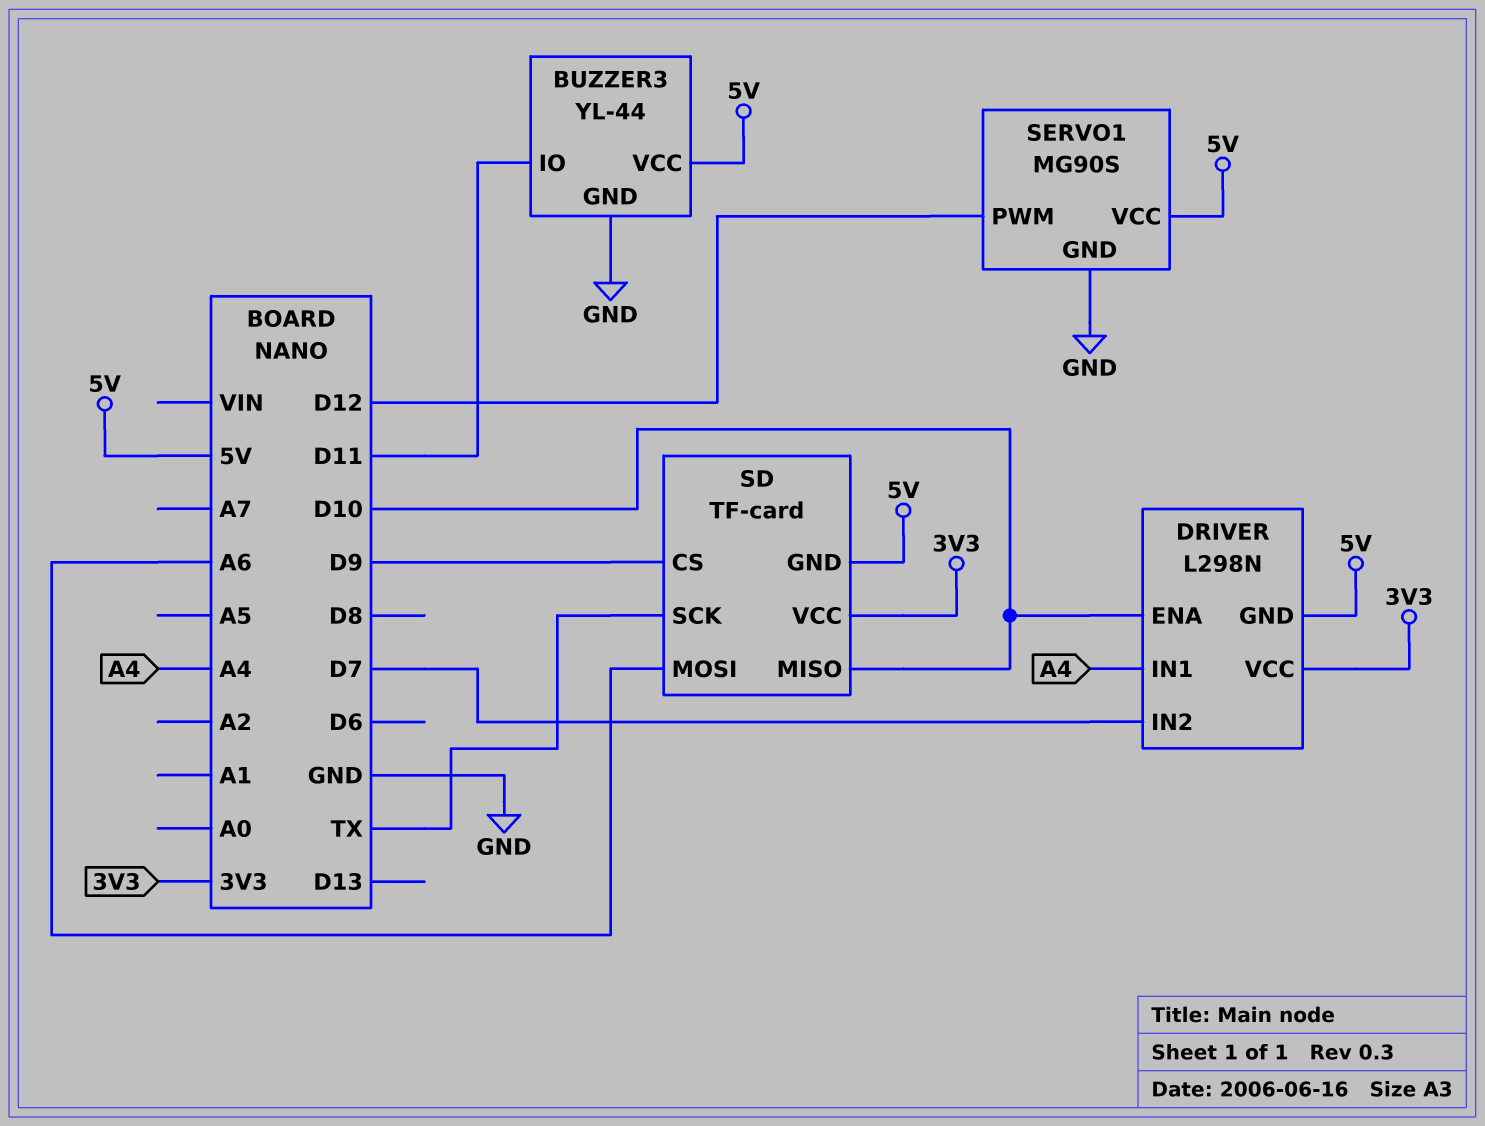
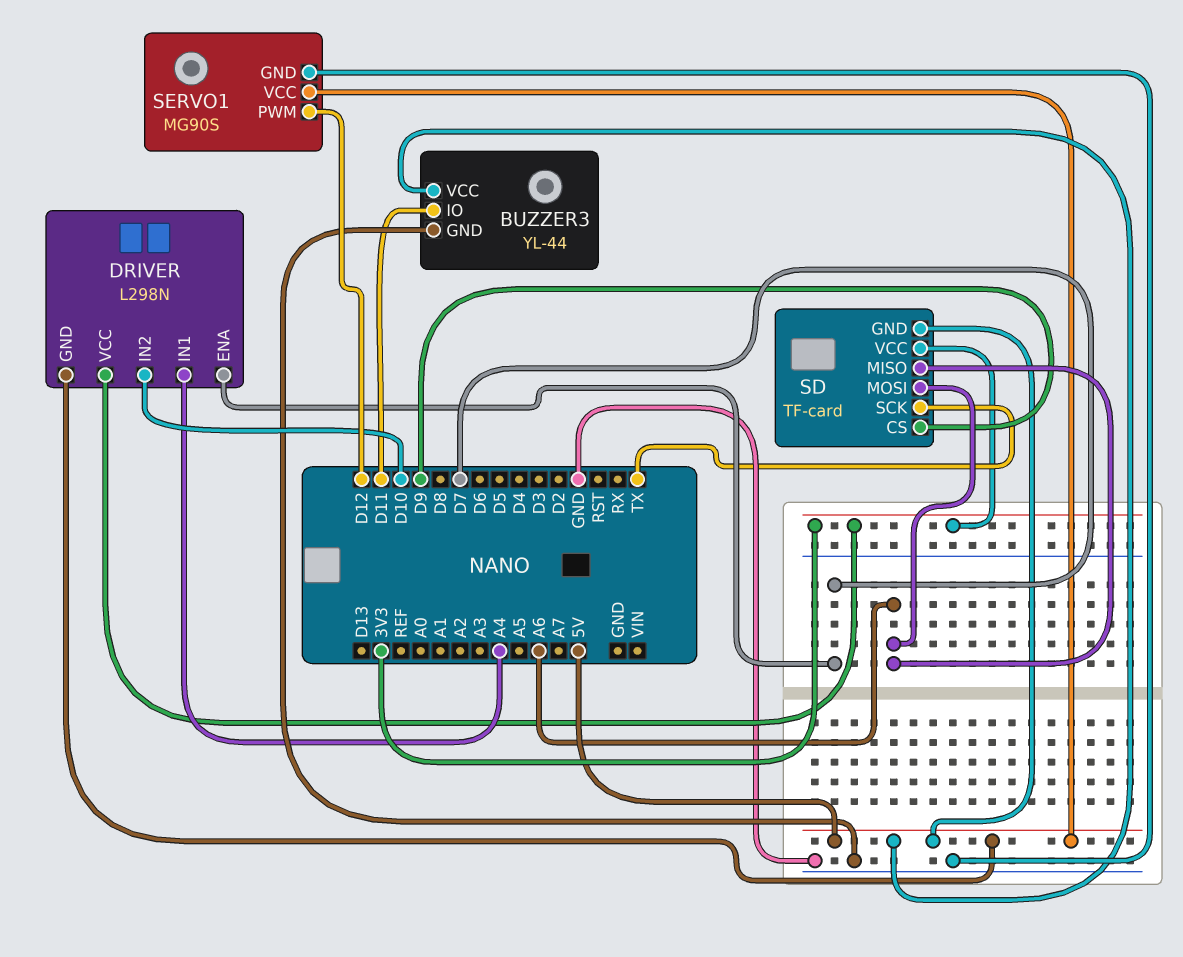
DRIVER pin ENA: D10 -> D7
DRIVER pin IN2: D7 -> D10
SD pin MISO: D10 -> A6

